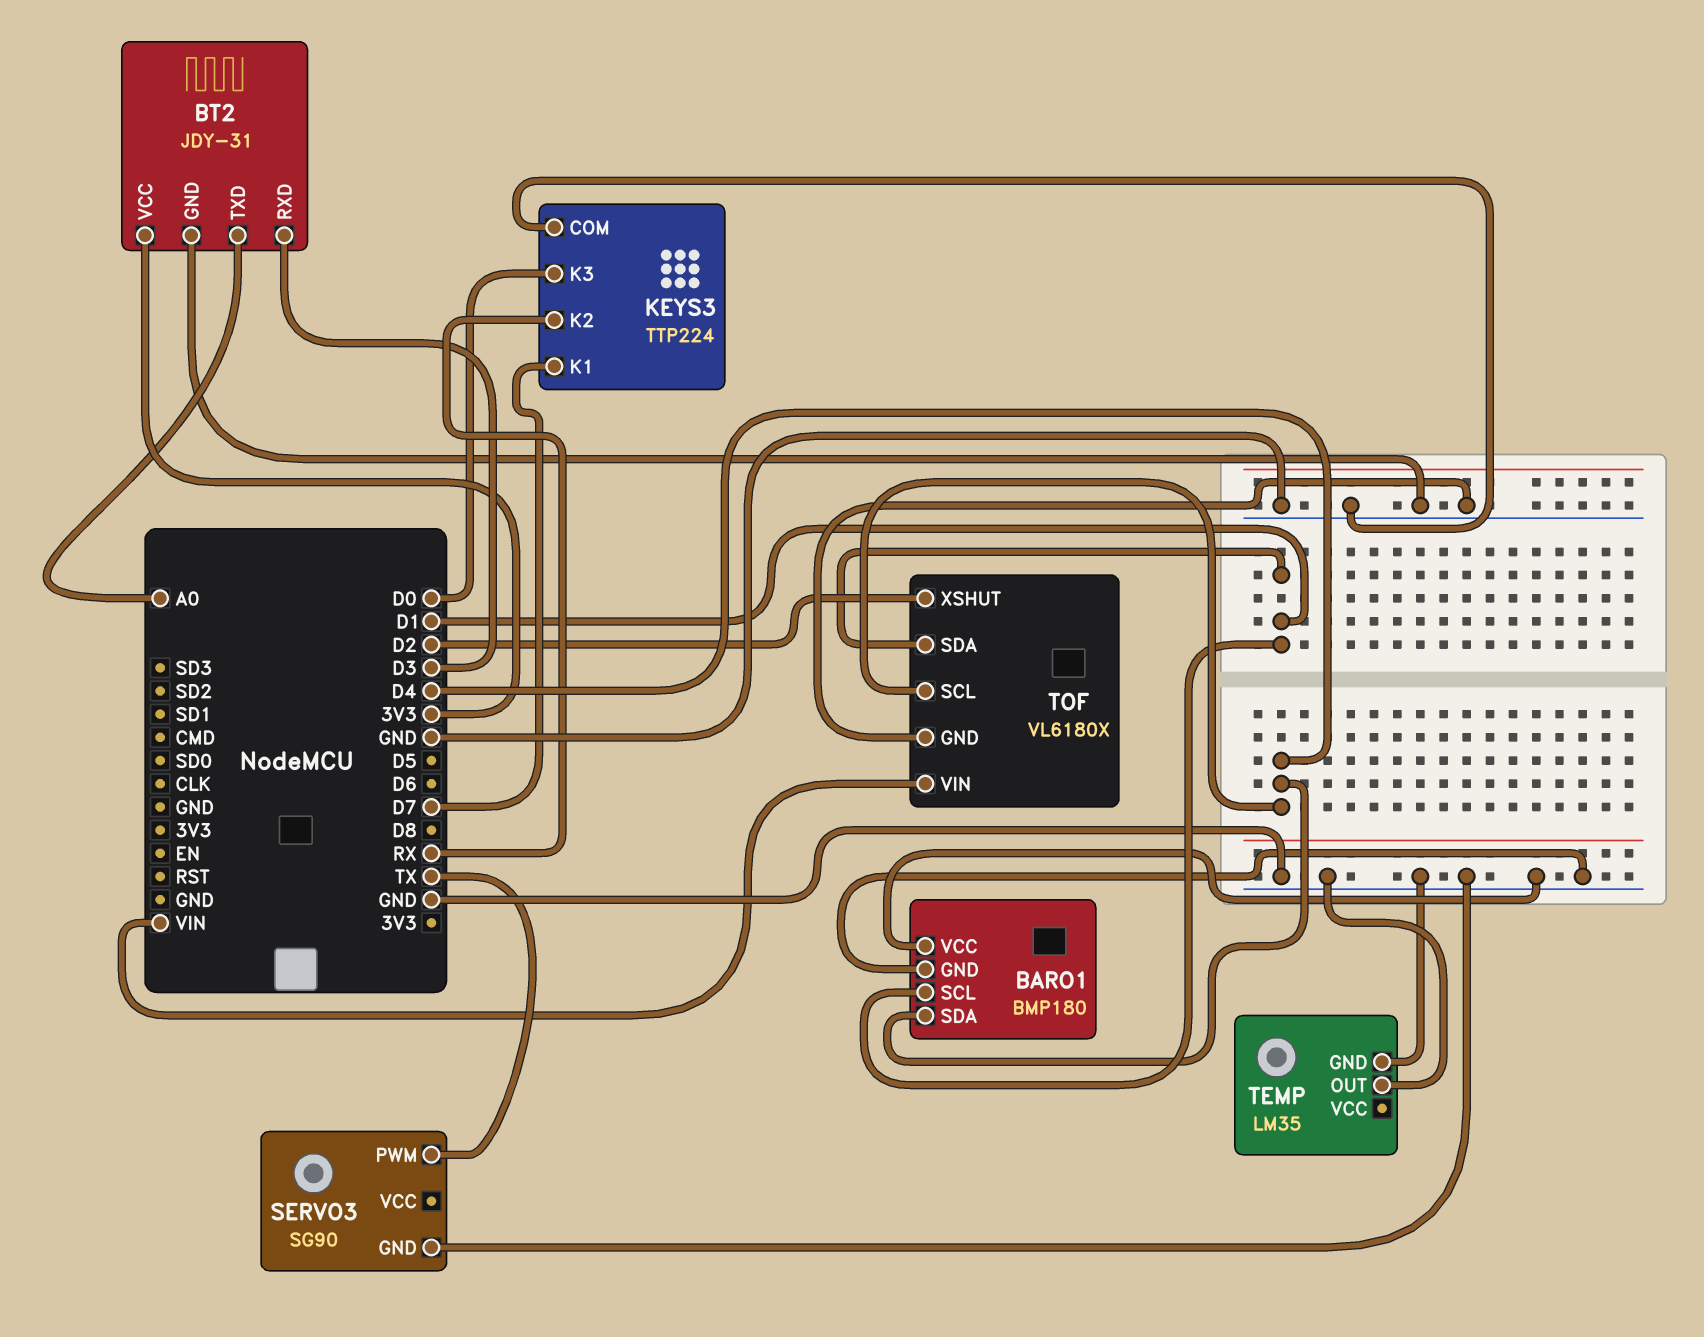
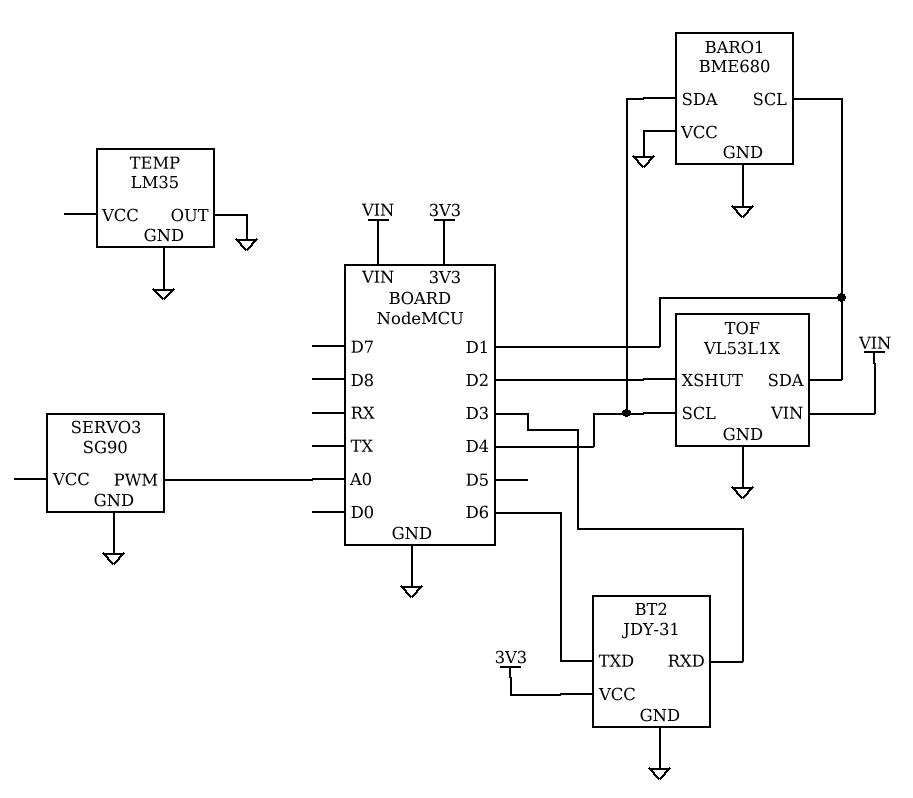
BARO1: BMP180 -> BME680
BT2 pin TXD: A0 -> D6
KEYS3: TTP224 -> none
KEYS3 pin COM: GND -> none
KEYS3 pin K1: D7 -> none
KEYS3 pin K2: RX -> none
KEYS3 pin K3: D0 -> none
SERVO3 pin PWM: TX -> A0
TOF: VL6180X -> VL53L1X

